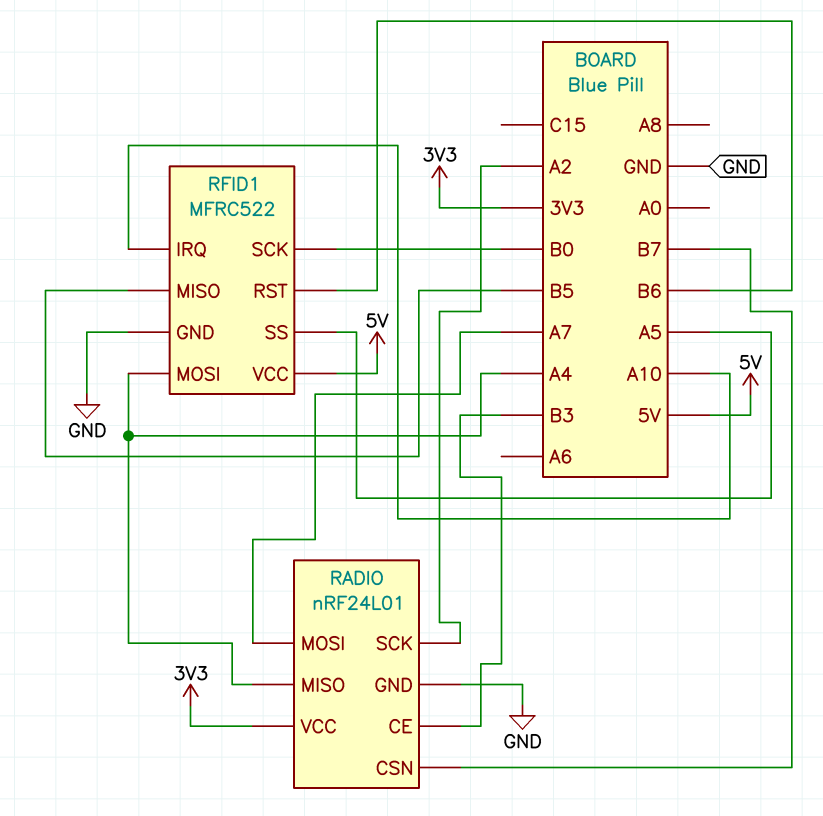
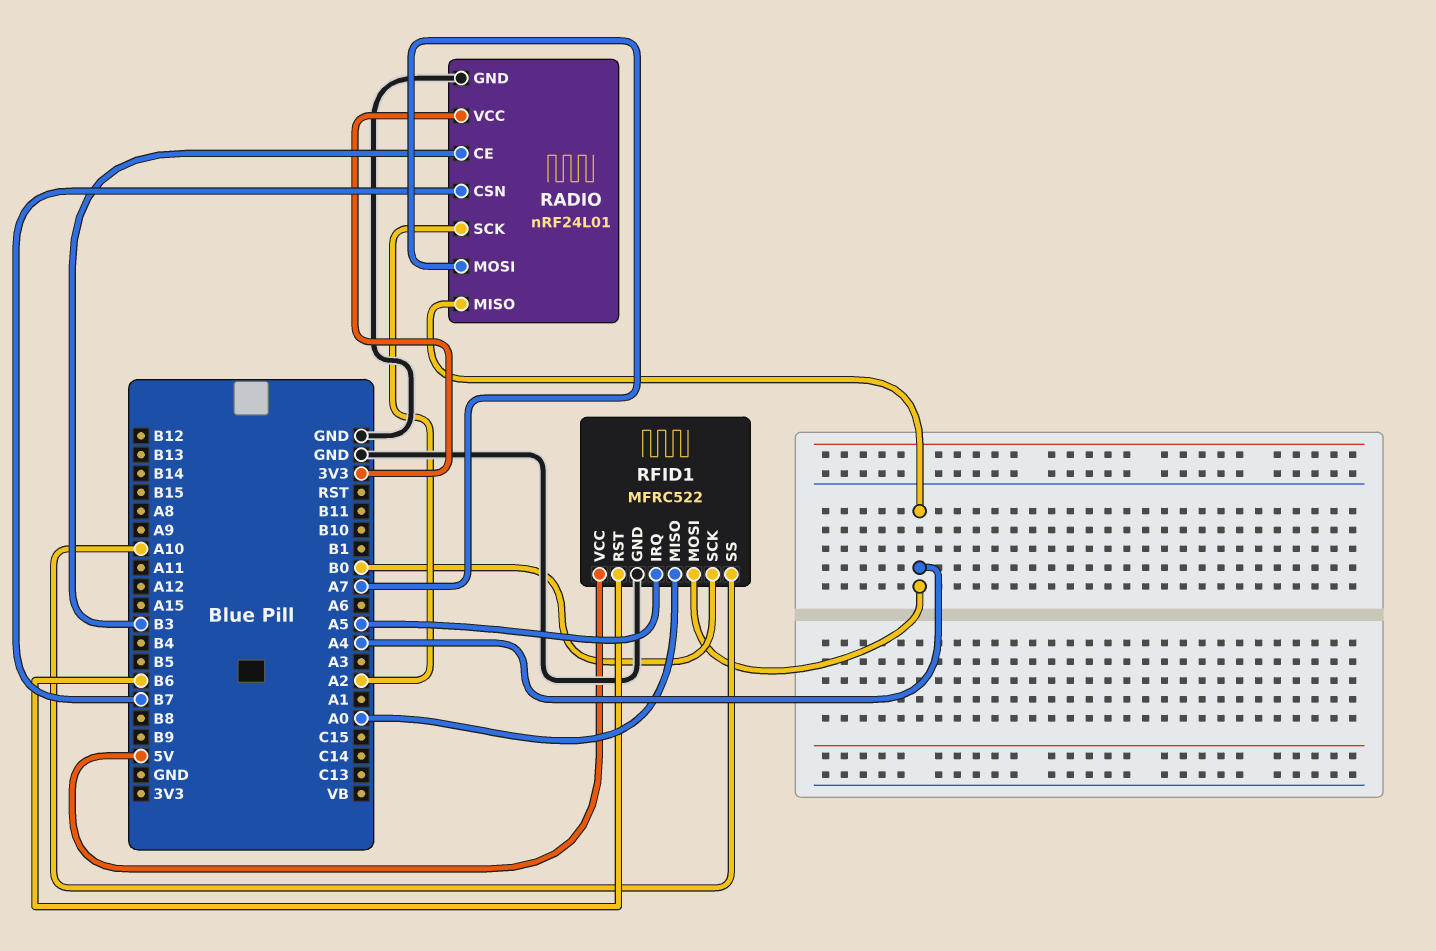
RFID1 pin IRQ: A10 -> A5
RFID1 pin MISO: B5 -> A0
RFID1 pin SS: A5 -> A10

